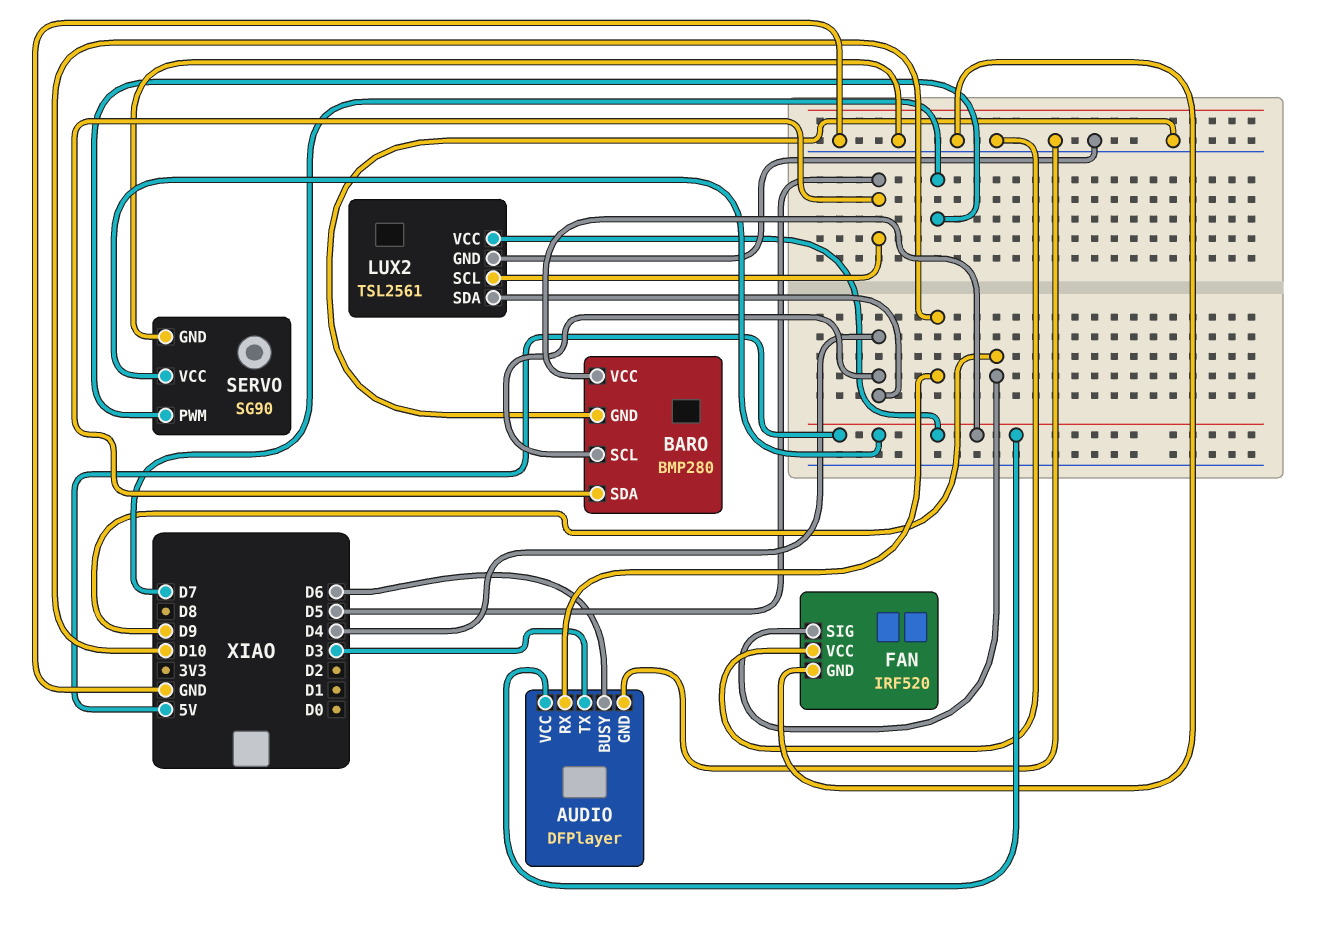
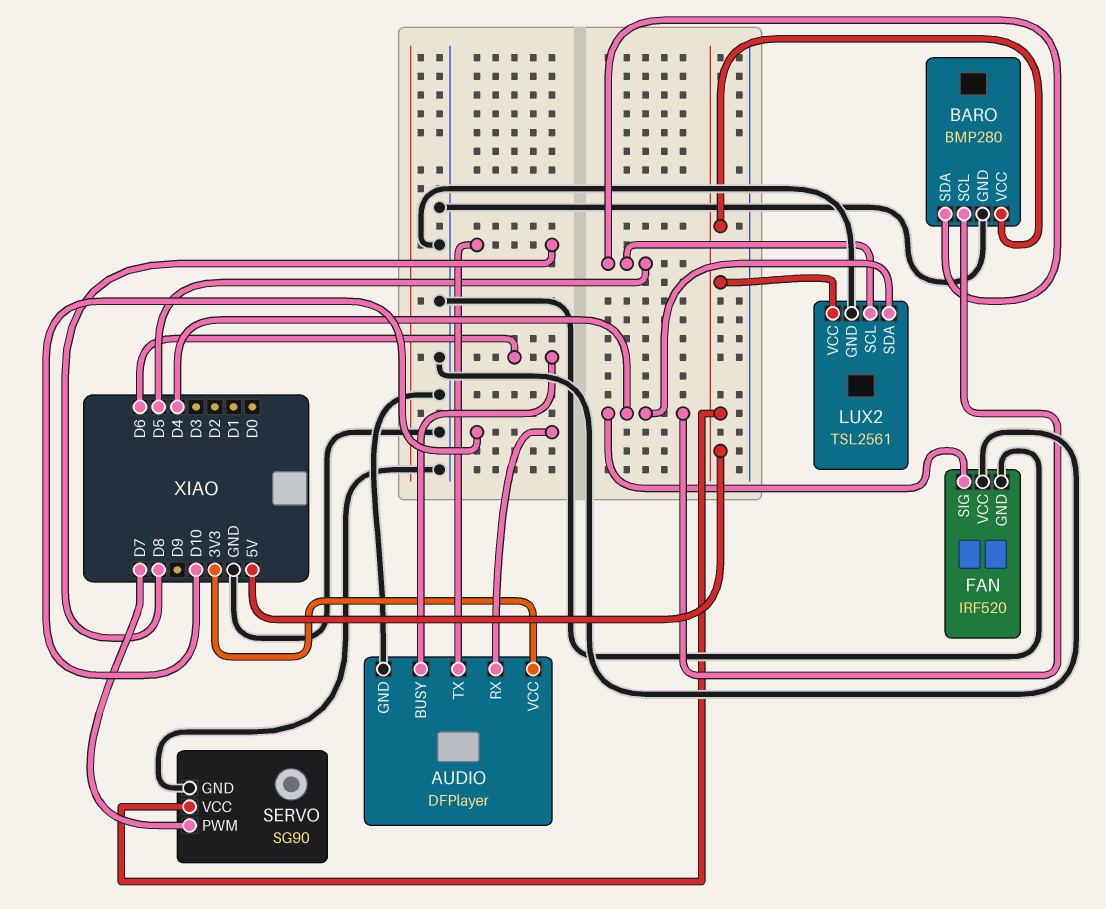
AUDIO pin TX: D3 -> D8
AUDIO pin VCC: 5V -> 3V3
FAN pin SIG: D9 -> D4

